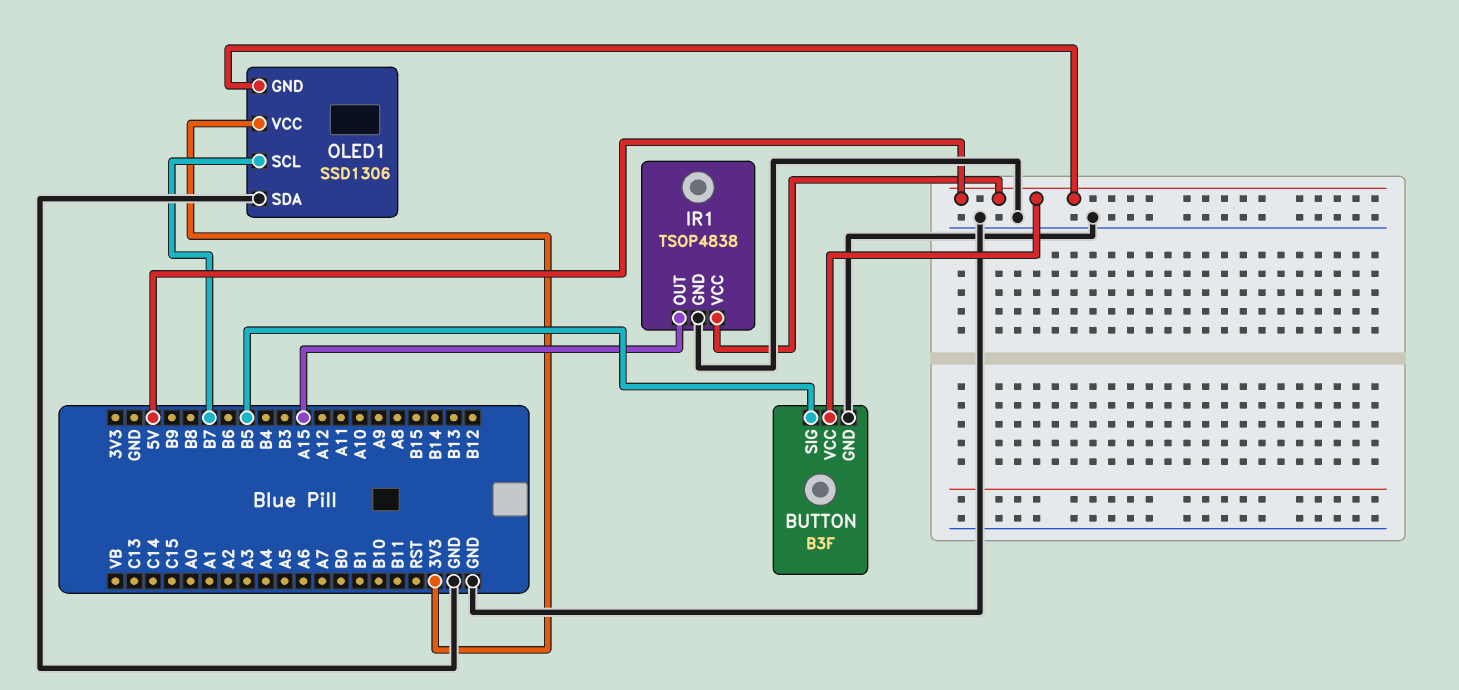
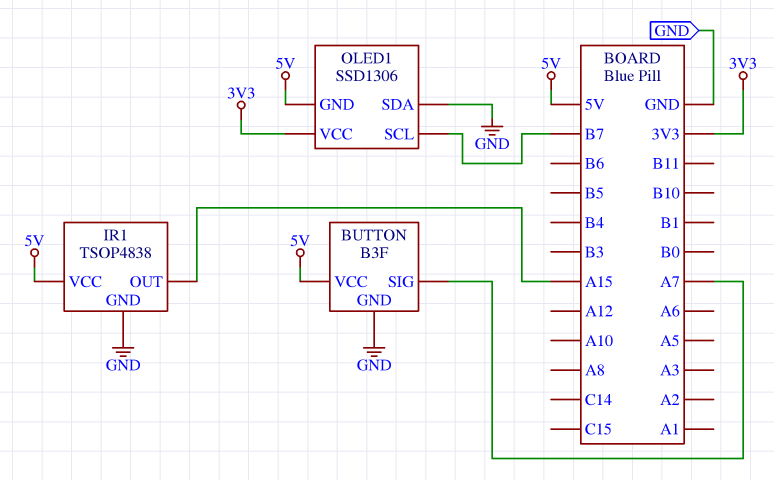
BUTTON pin SIG: B5 -> A7

